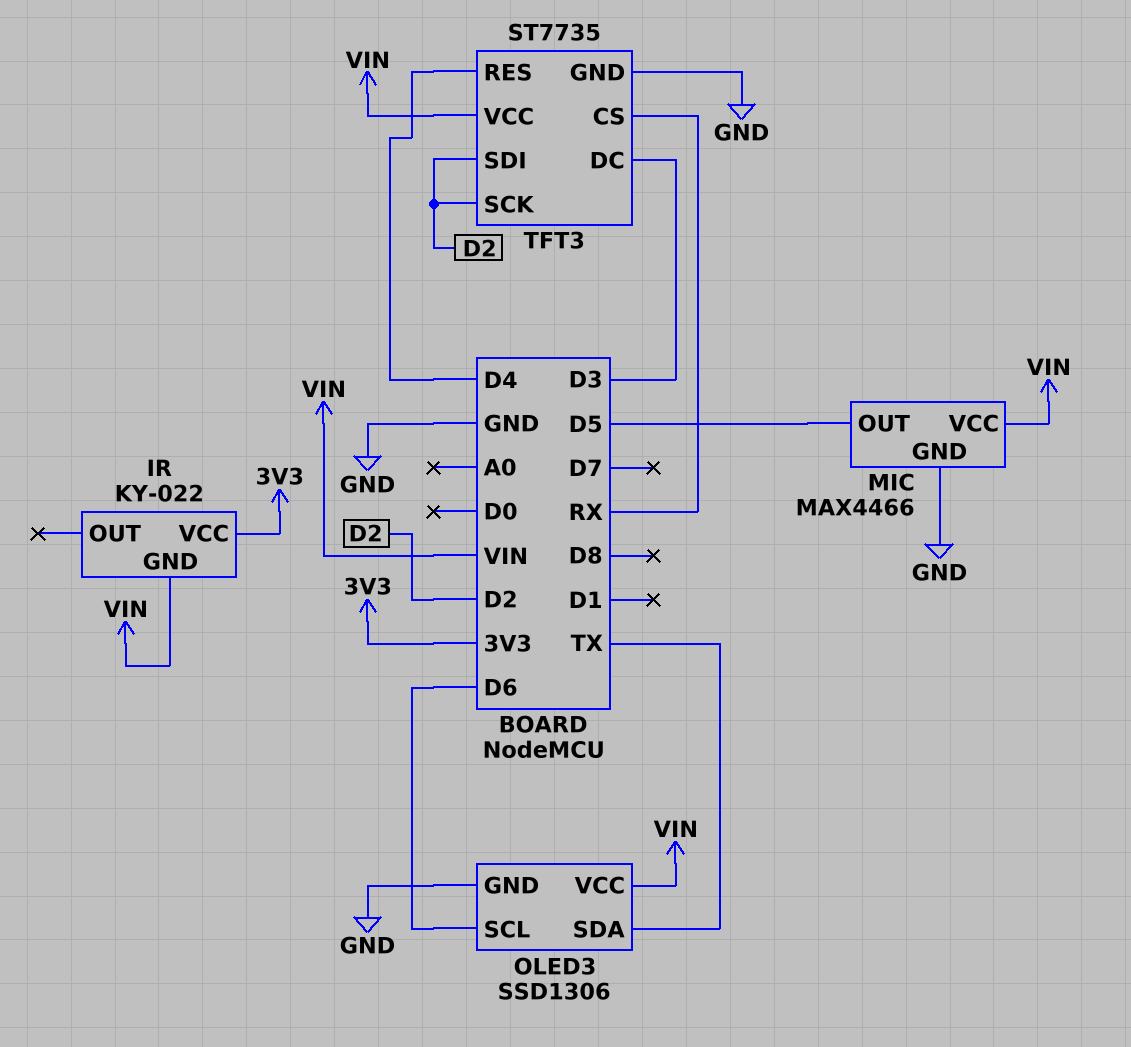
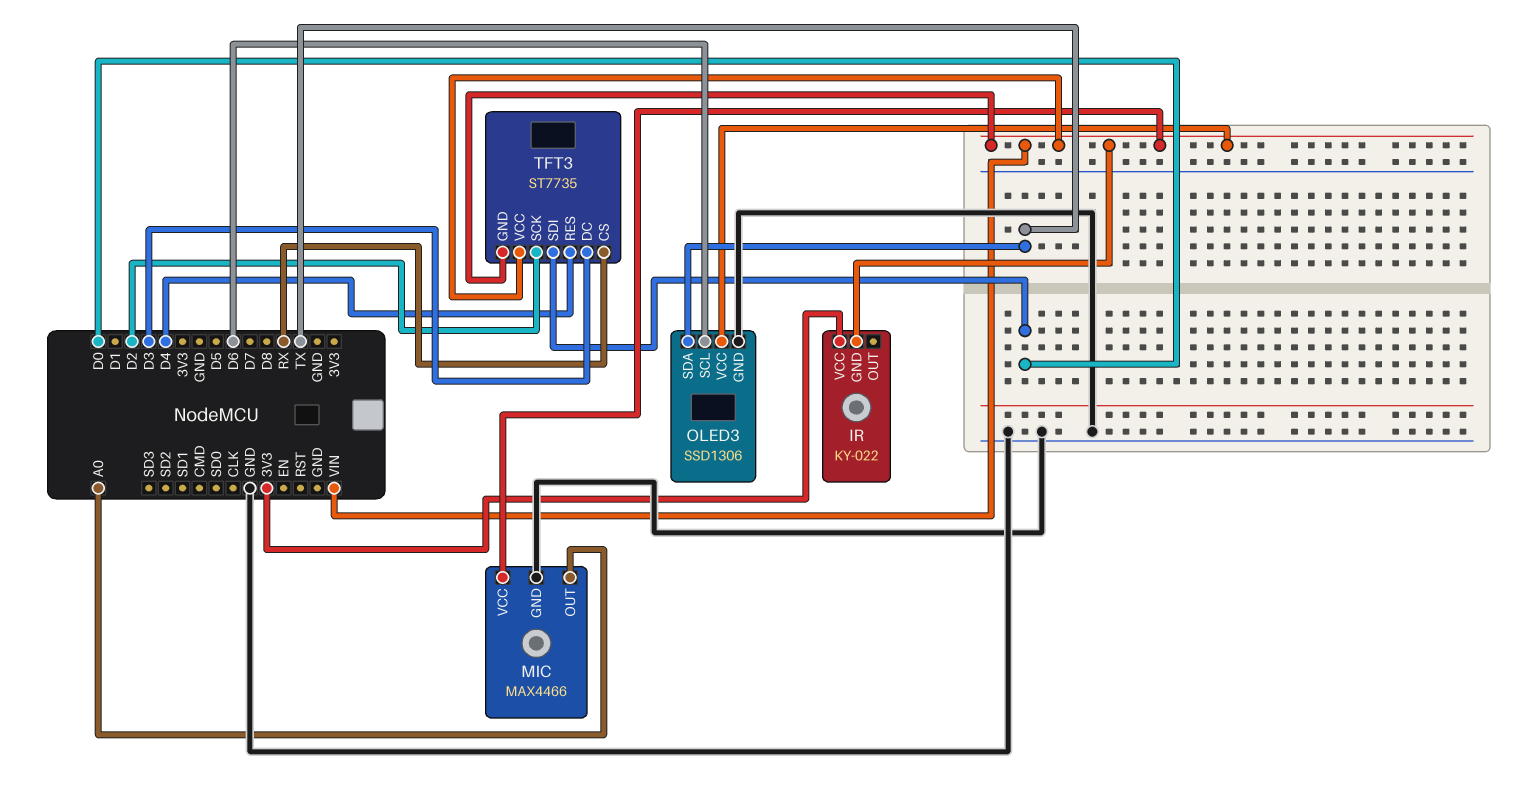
MIC pin OUT: D5 -> A0
TFT3 pin GND: GND -> VIN
TFT3 pin SDI: D2 -> D0

